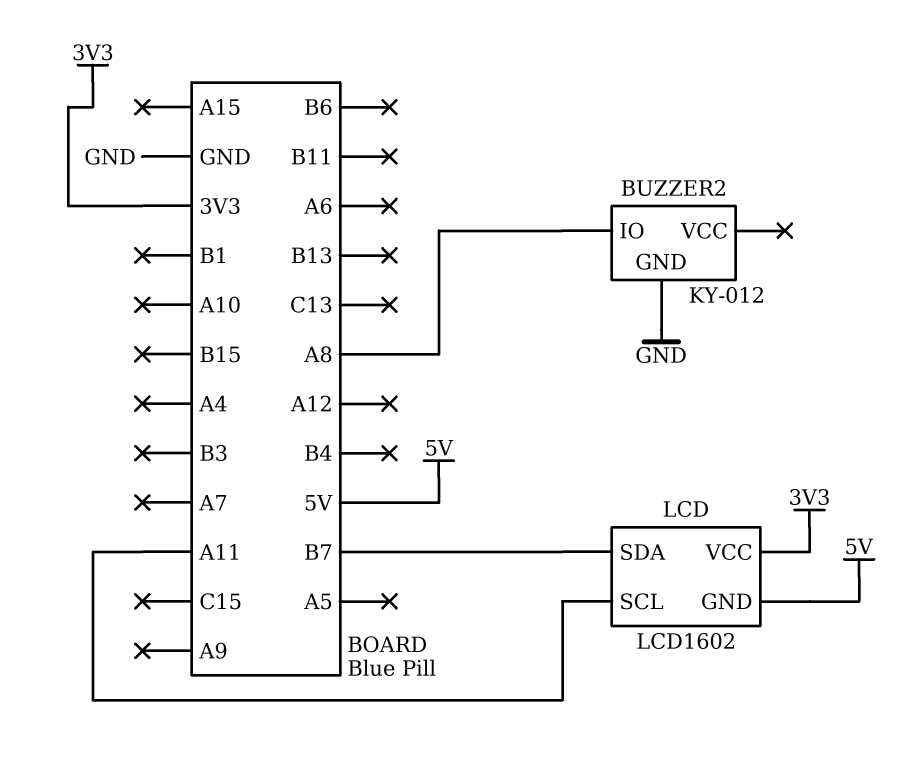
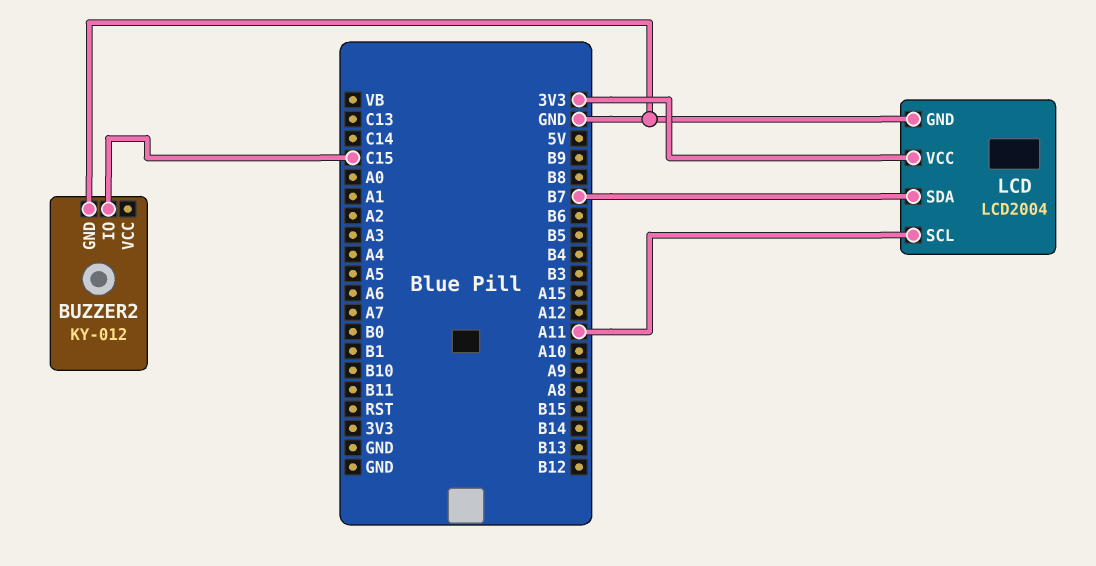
BUZZER2 pin IO: A8 -> C15
LCD: LCD1602 -> LCD2004
LCD pin GND: 5V -> GND

